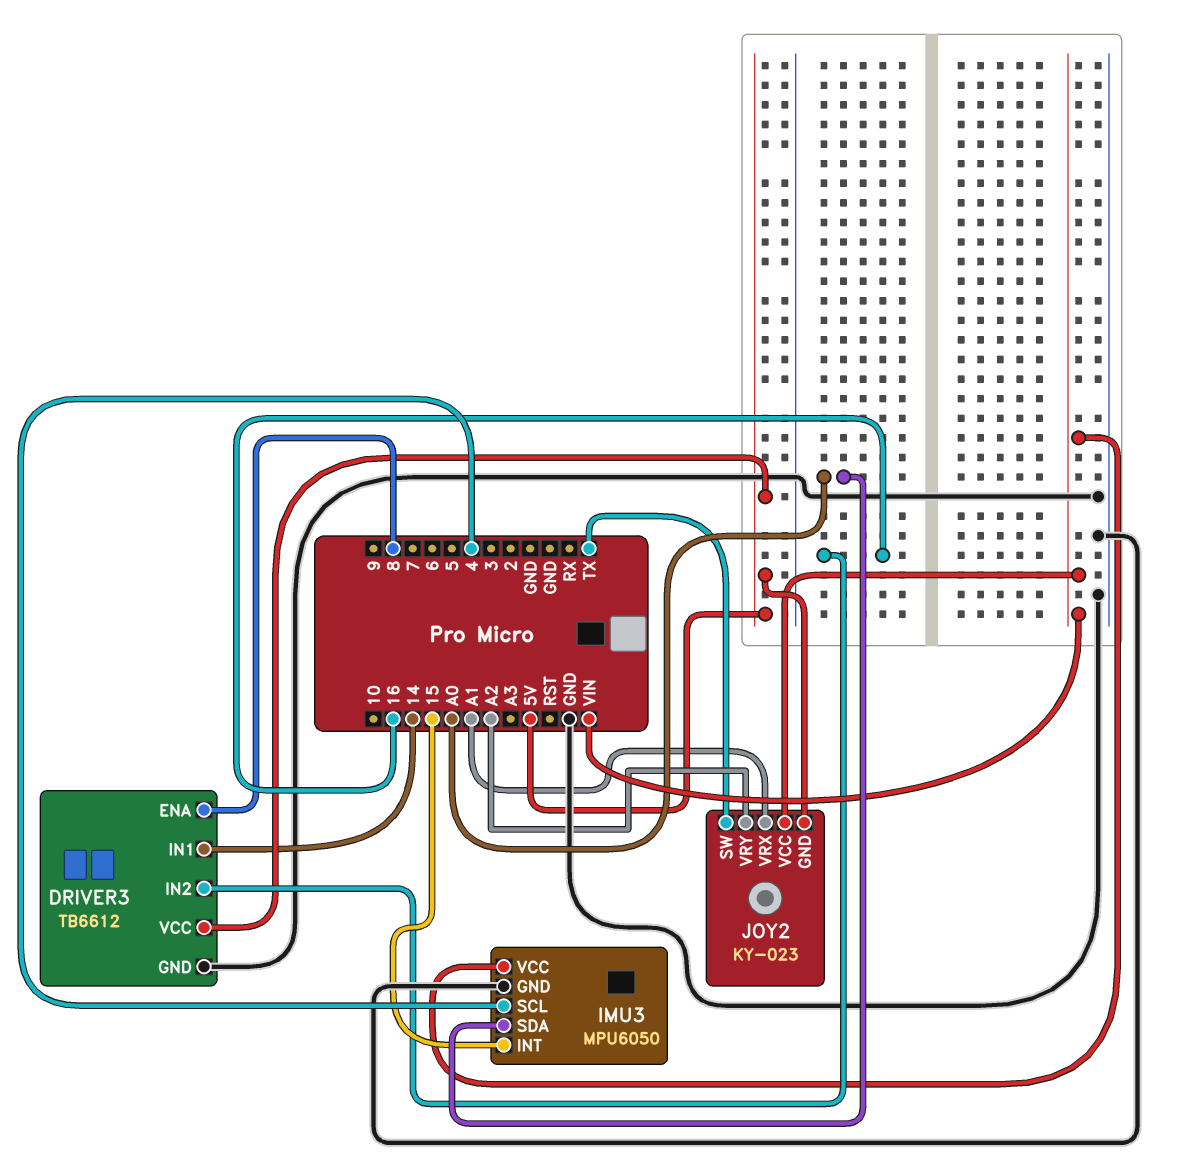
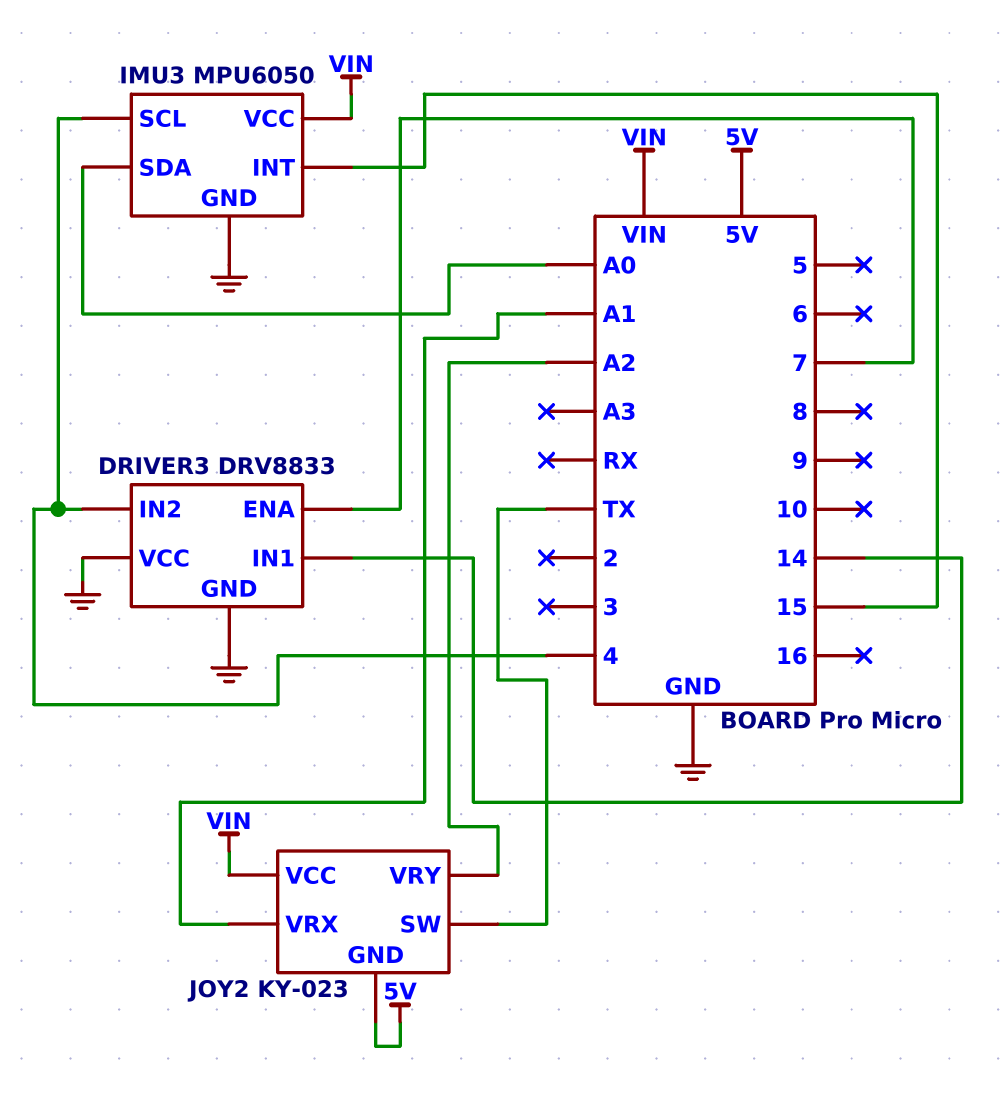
DRIVER3: TB6612 -> DRV8833
DRIVER3 pin ENA: 8 -> 7
DRIVER3 pin IN2: 16 -> 4
DRIVER3 pin VCC: 5V -> GND

